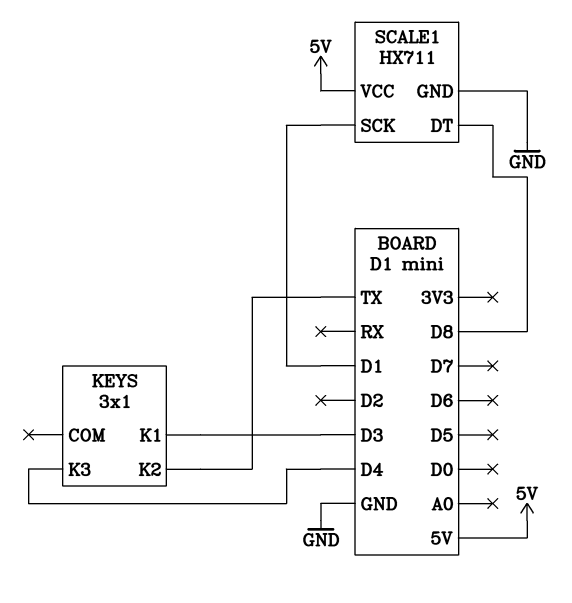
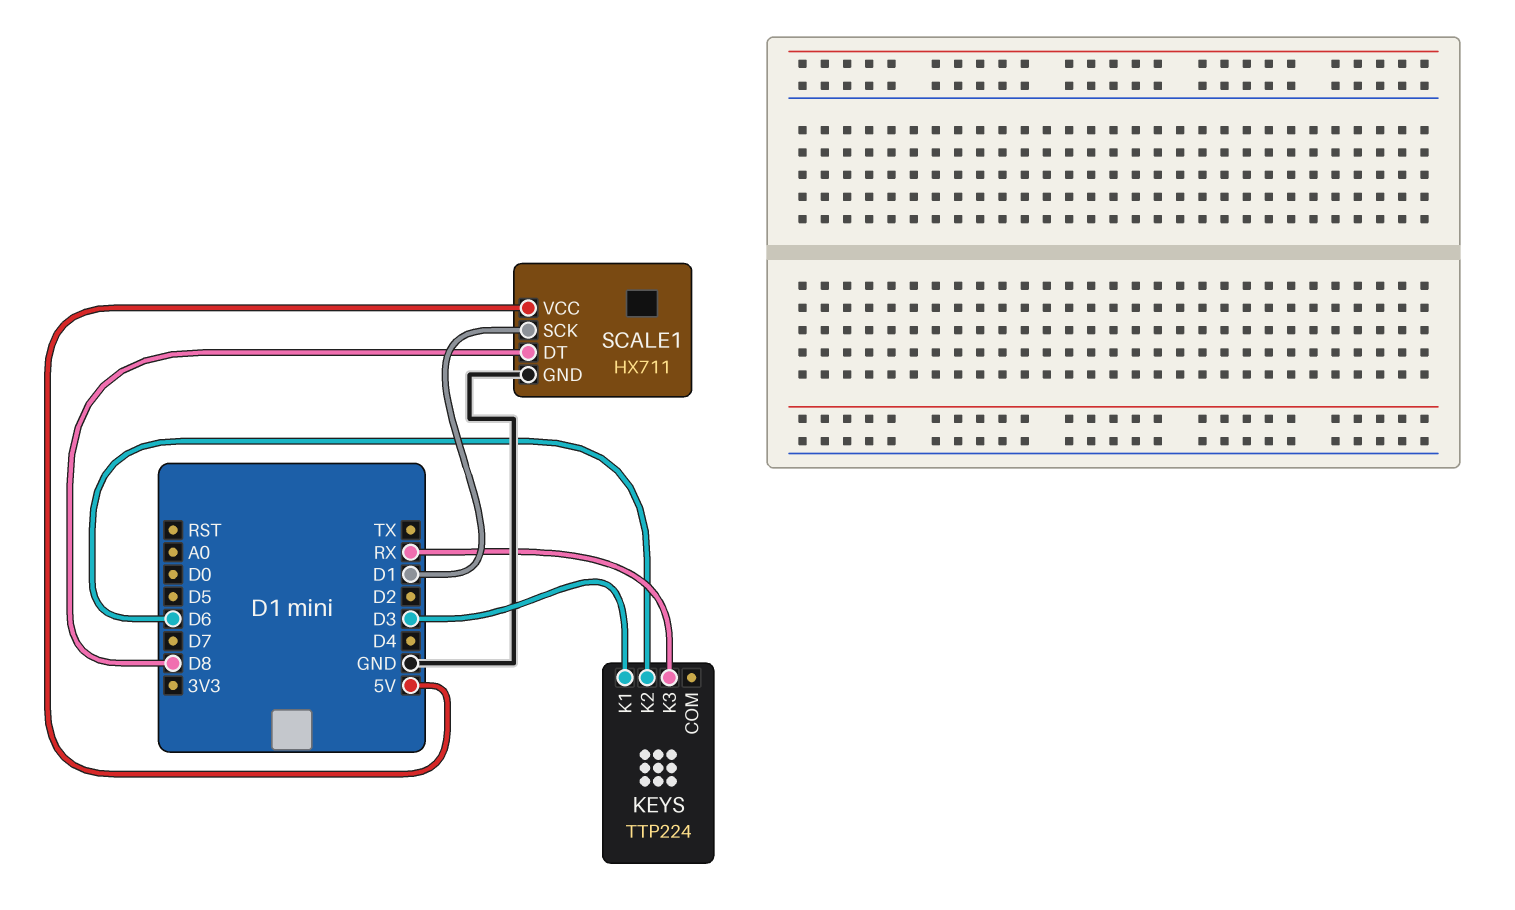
KEYS: 3x1 -> TTP224
KEYS pin K2: TX -> D6
KEYS pin K3: D4 -> RX

